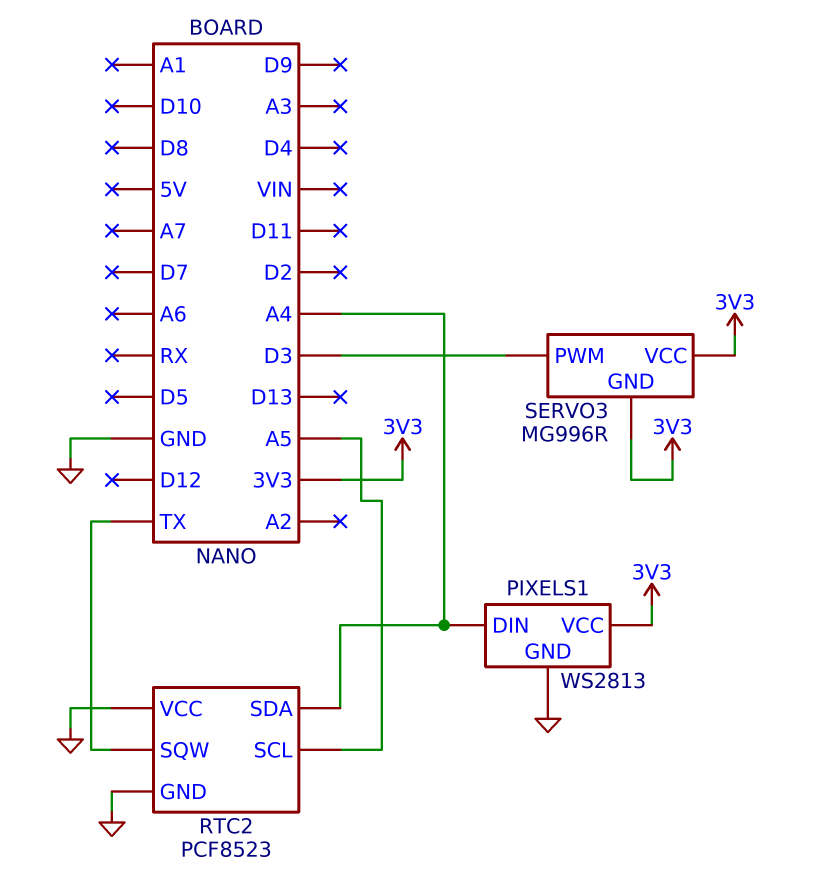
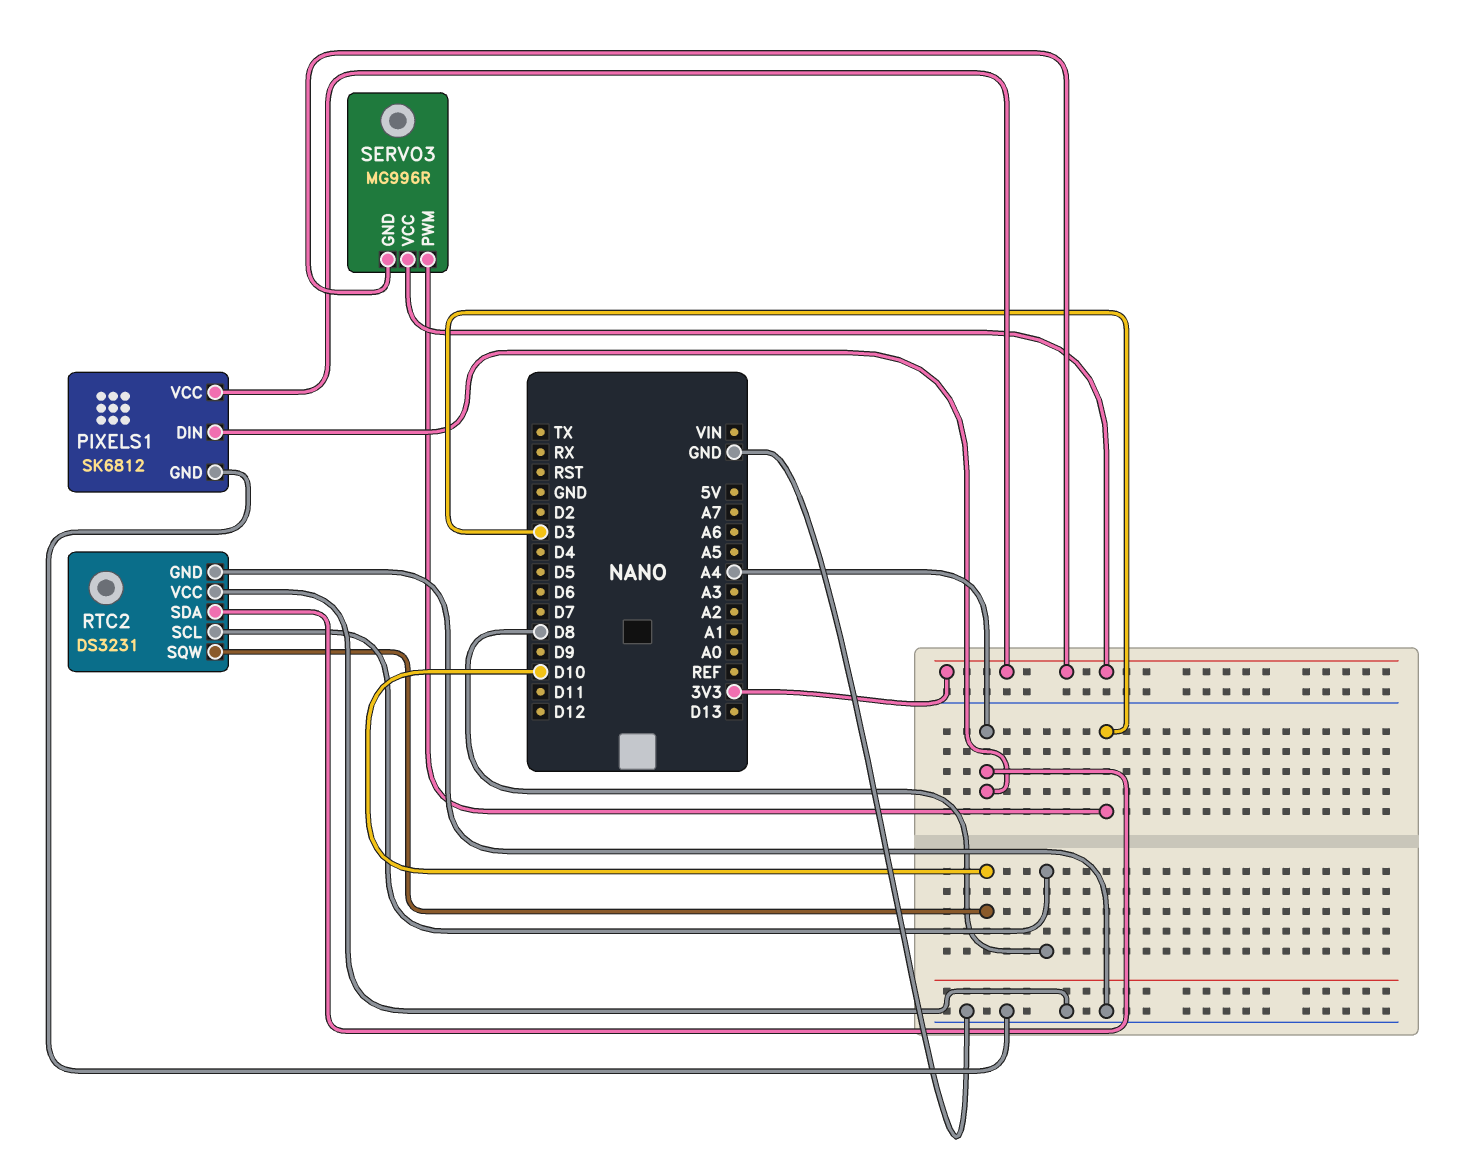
PIXELS1: WS2813 -> SK6812
RTC2: PCF8523 -> DS3231
RTC2 pin SCL: A5 -> D8
RTC2 pin SQW: TX -> D10

